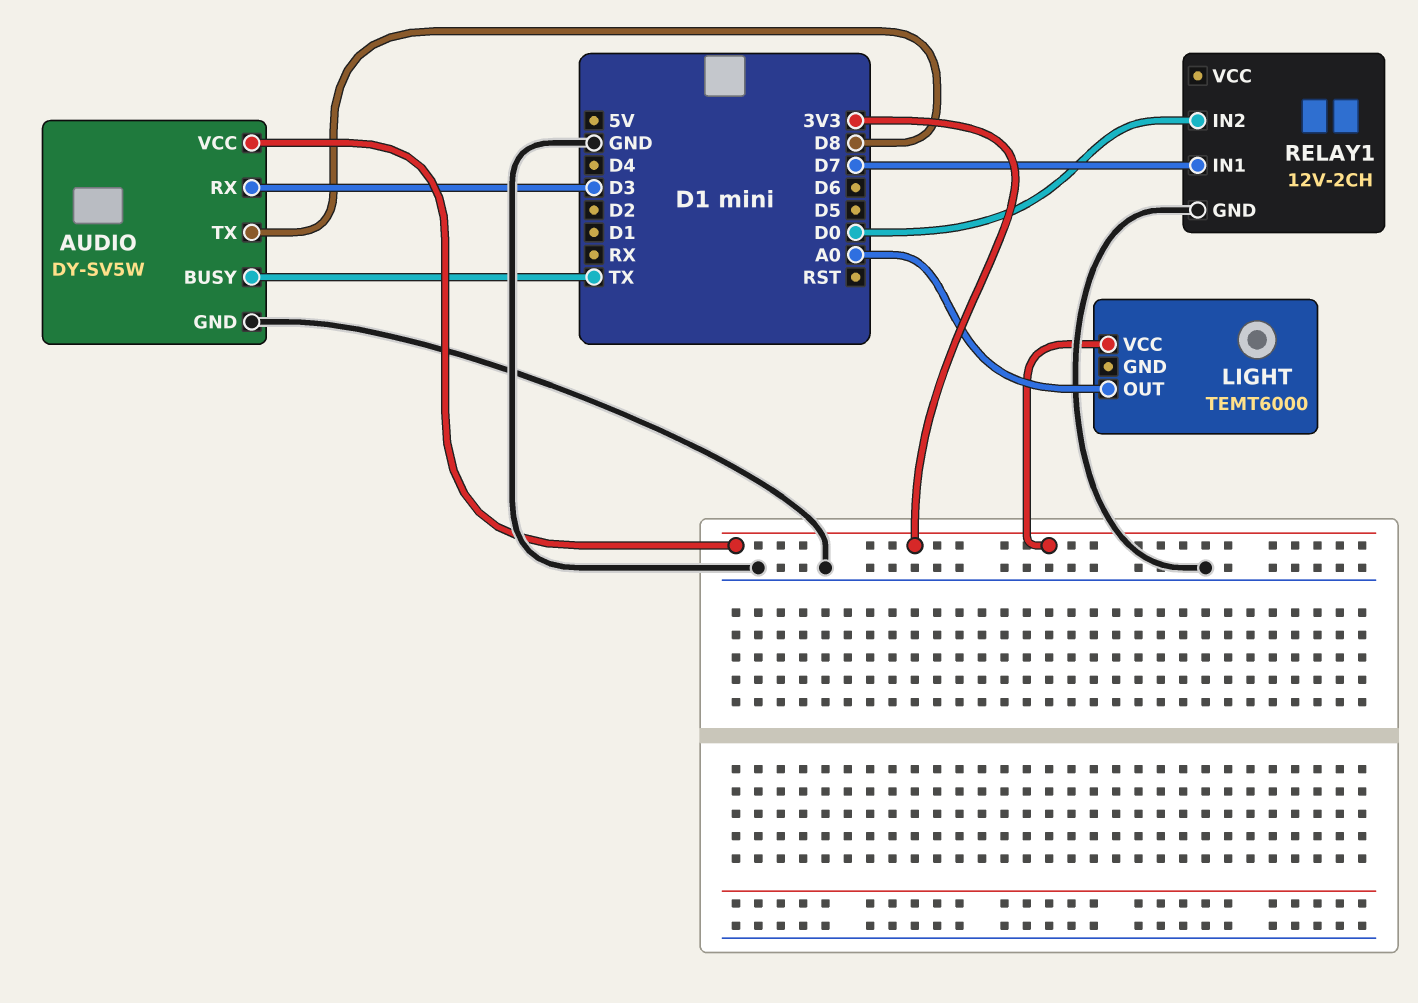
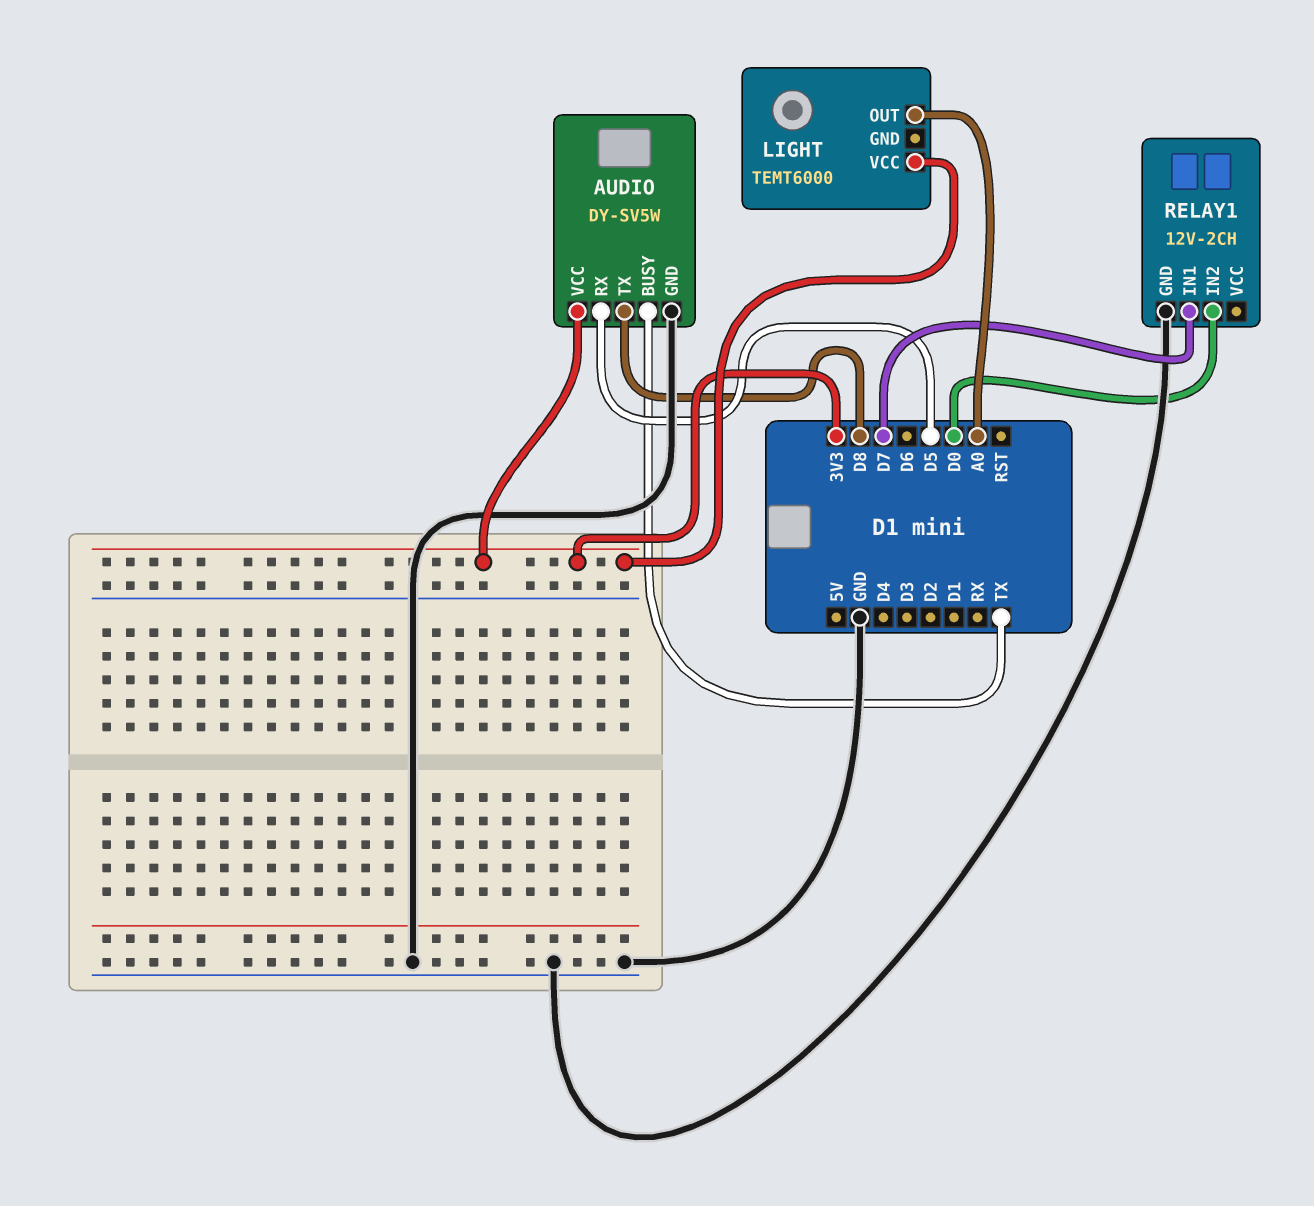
AUDIO pin RX: D3 -> D5

